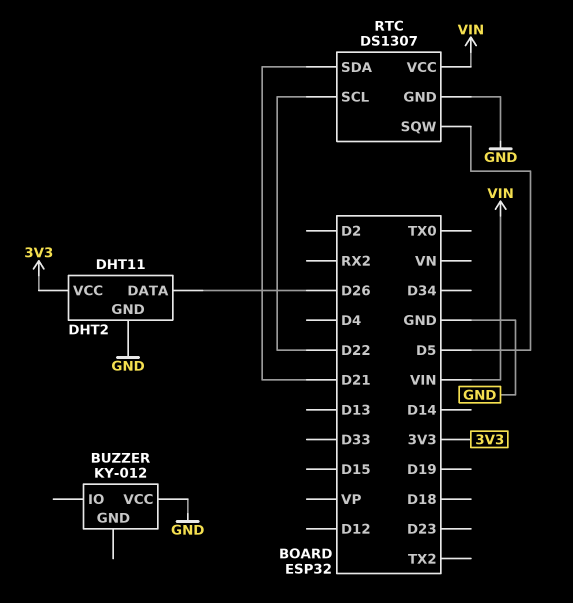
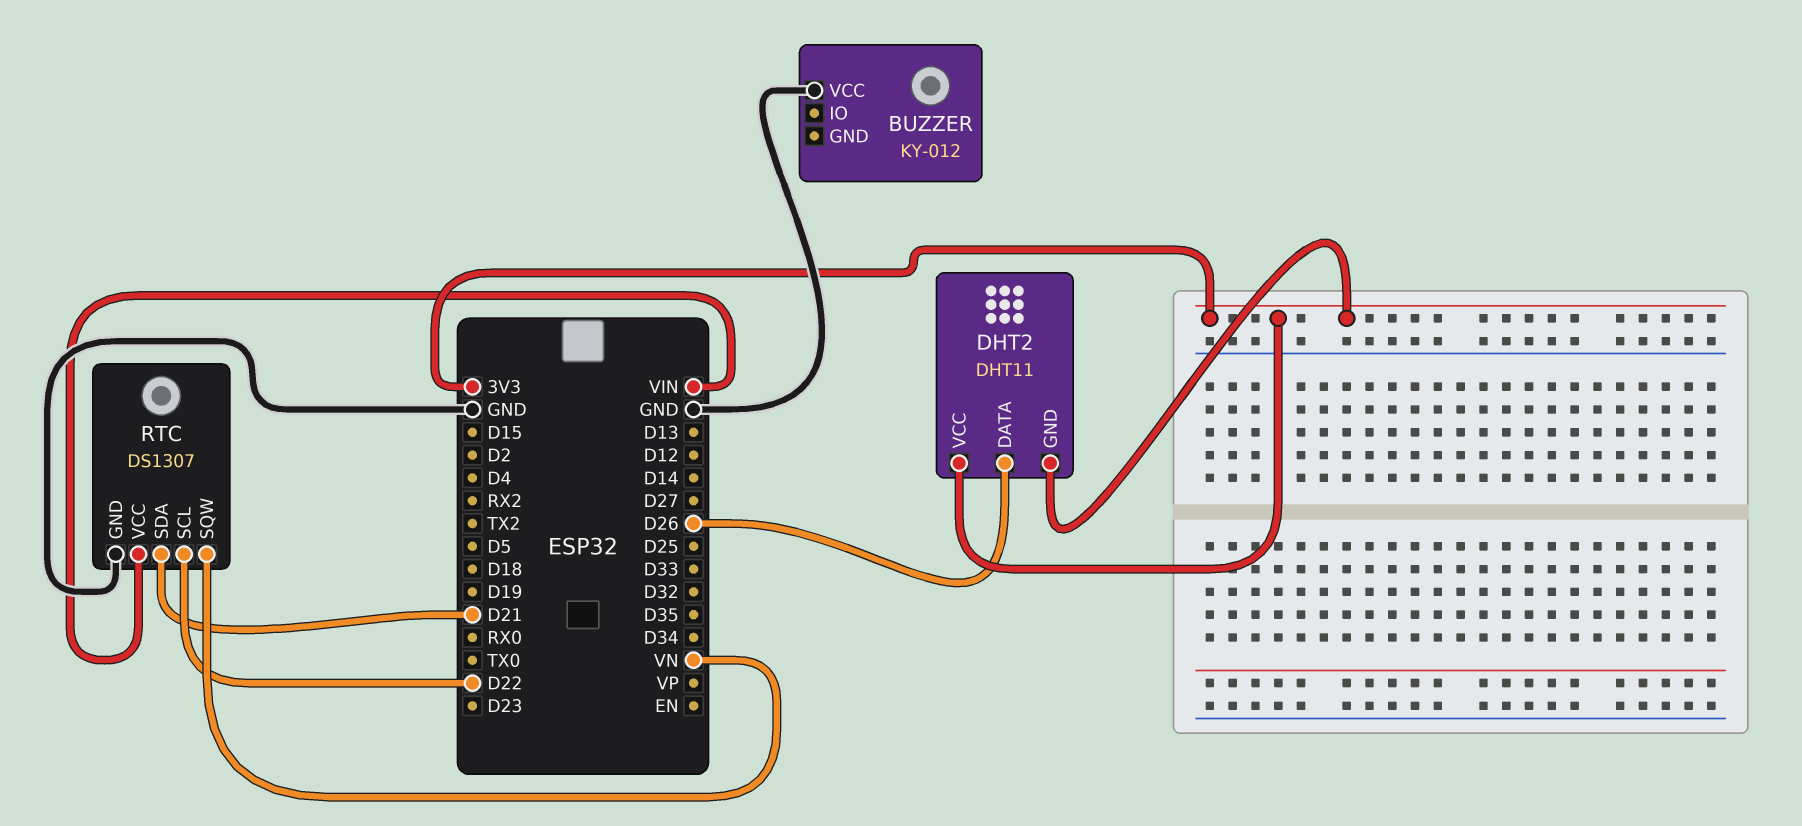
DHT2 pin GND: GND -> 3V3
RTC pin SQW: D5 -> VN

